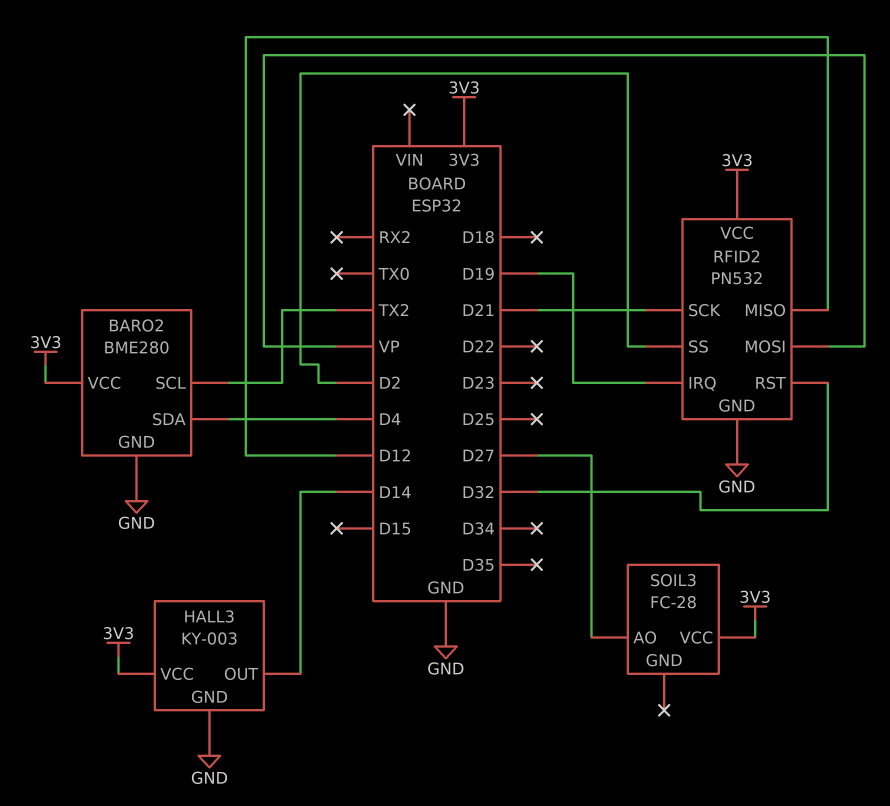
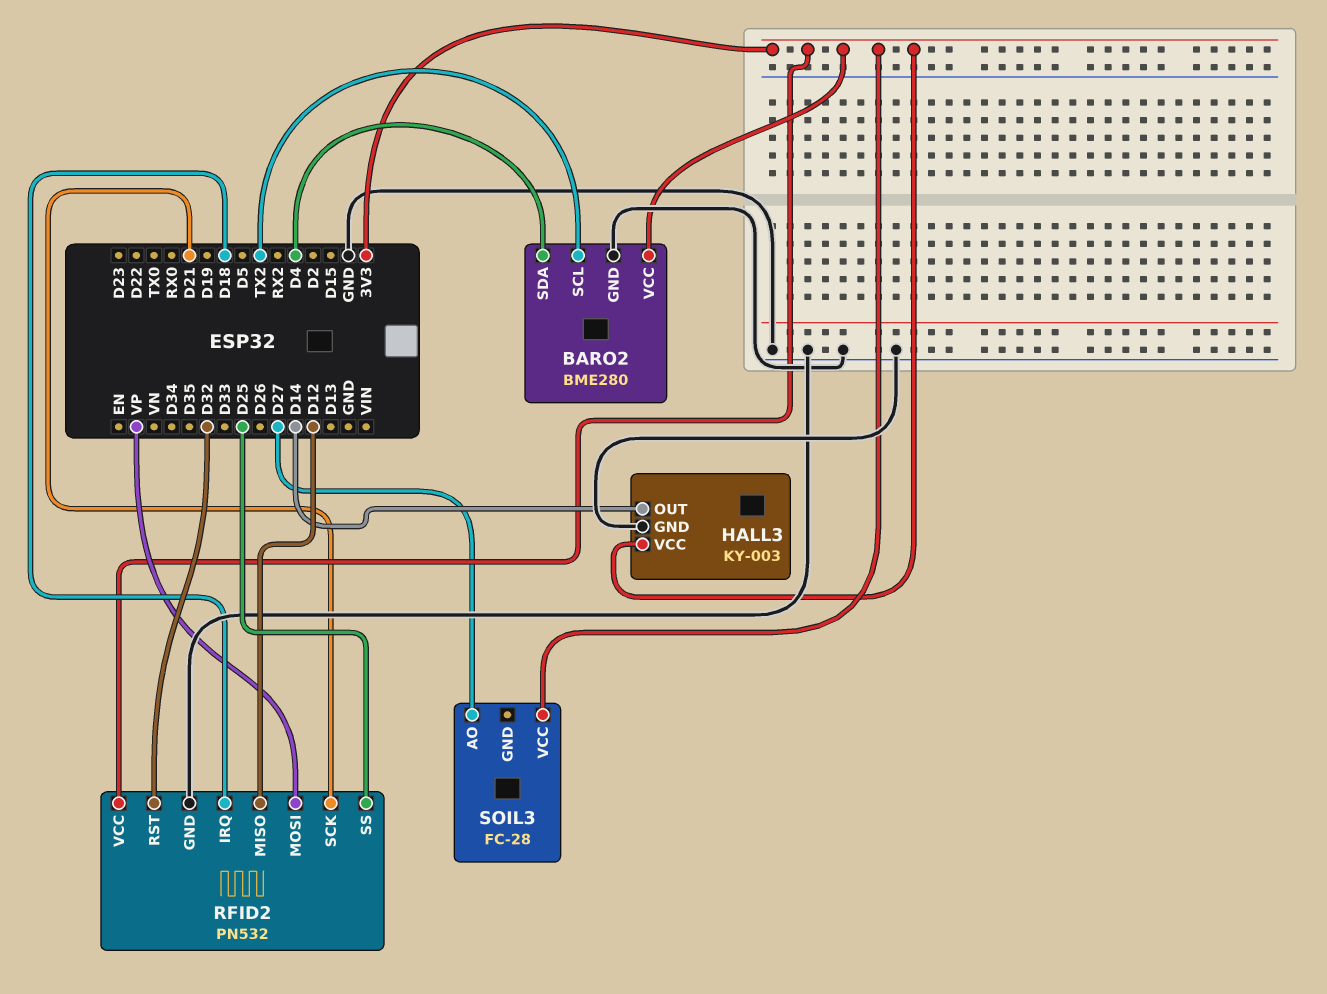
RFID2 pin IRQ: D19 -> D18
RFID2 pin SS: D2 -> D25

